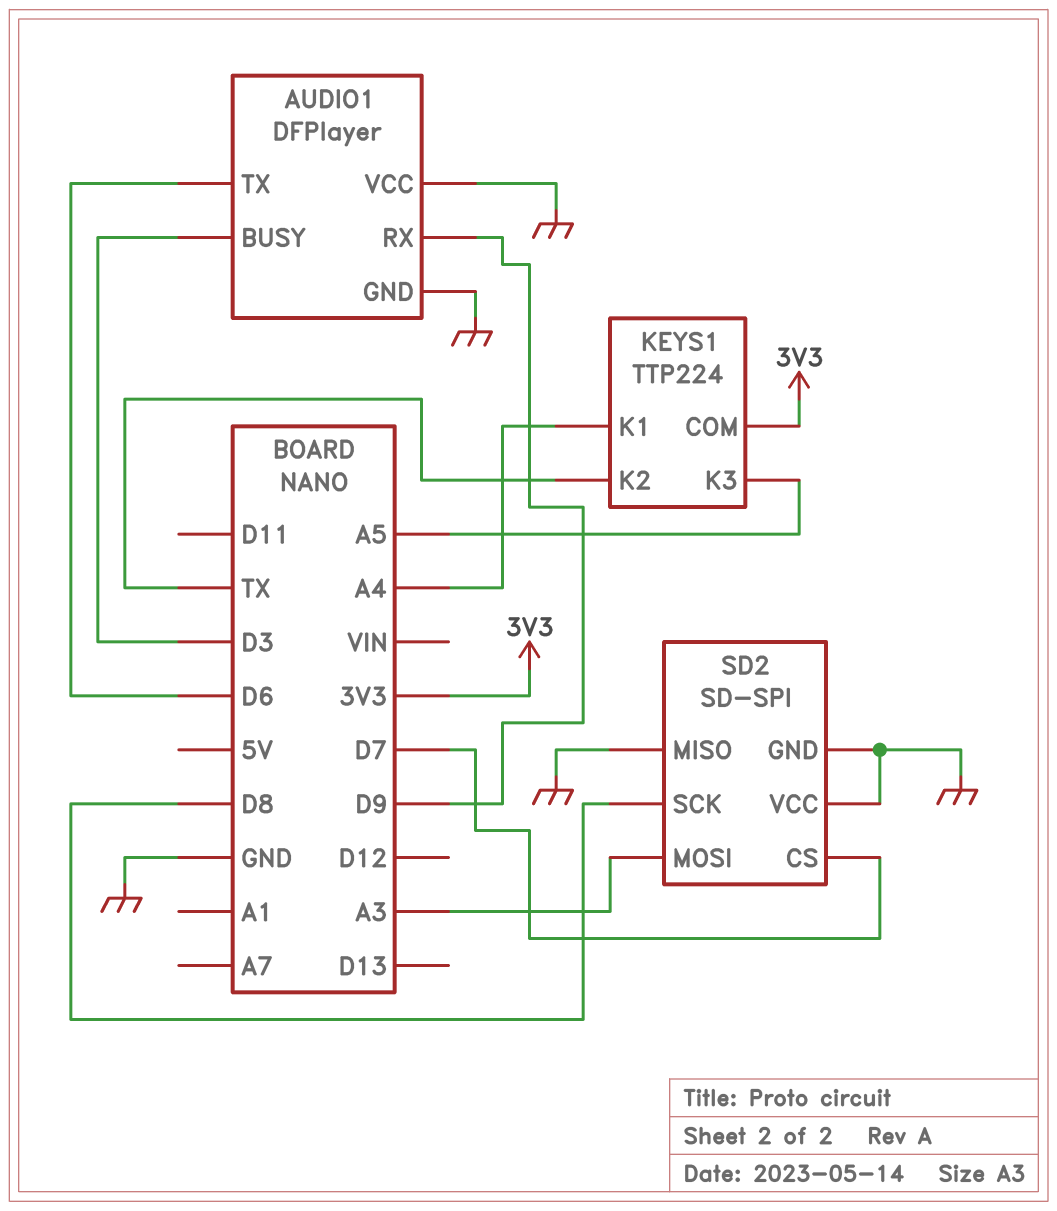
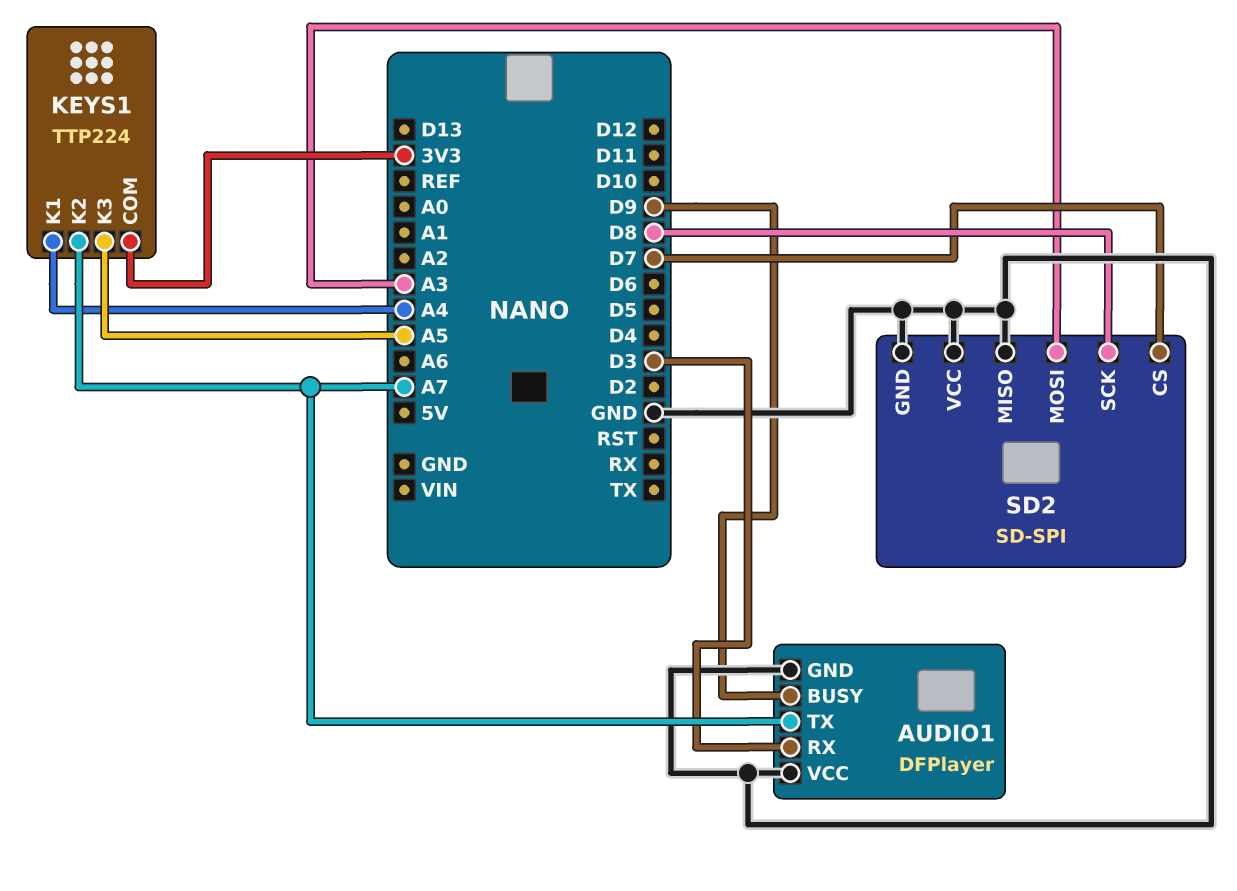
AUDIO1 pin BUSY: D3 -> D9
AUDIO1 pin RX: D9 -> D3
AUDIO1 pin TX: D6 -> A7
KEYS1 pin K2: TX -> A7

